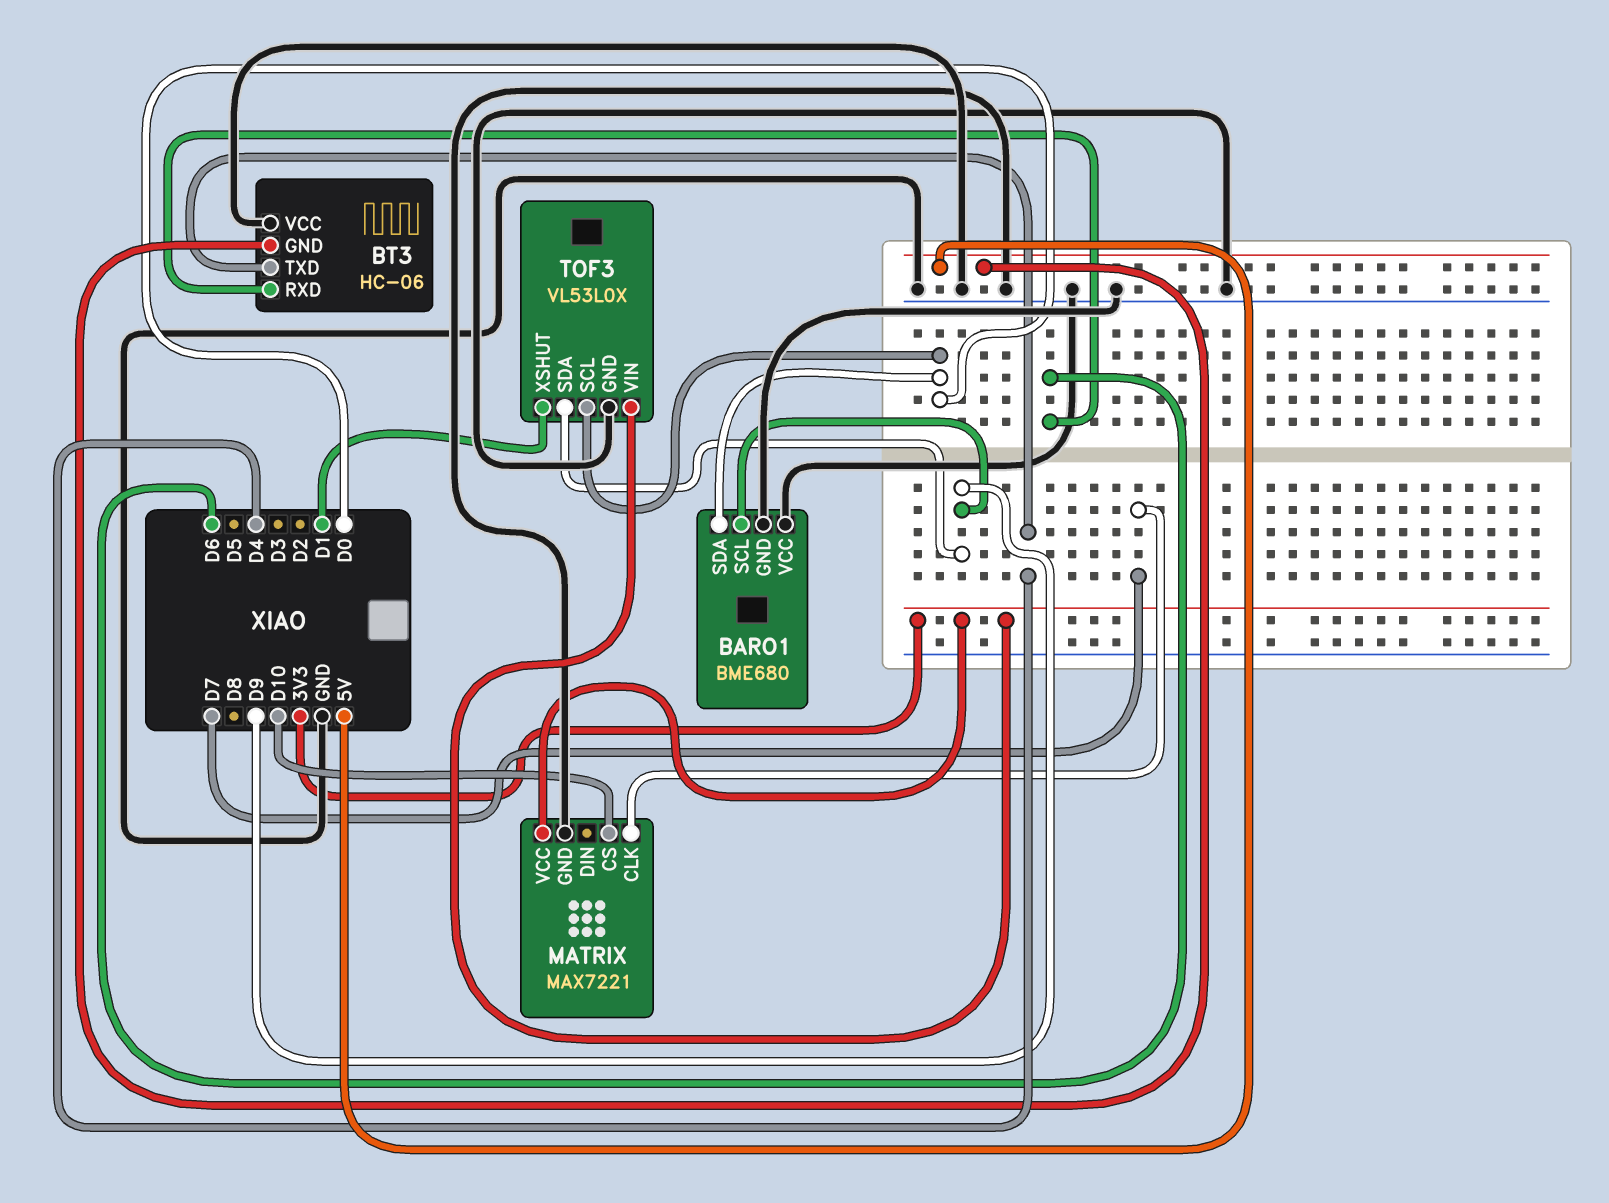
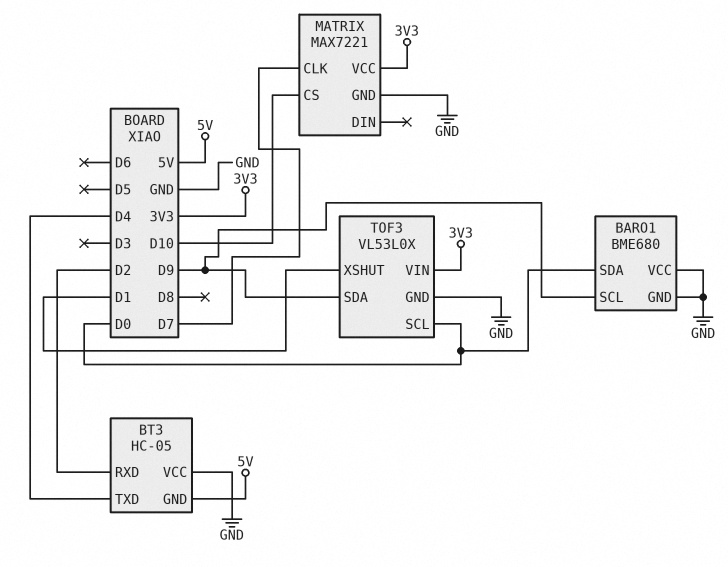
BT3: HC-06 -> HC-05
BT3 pin RXD: D6 -> D2

